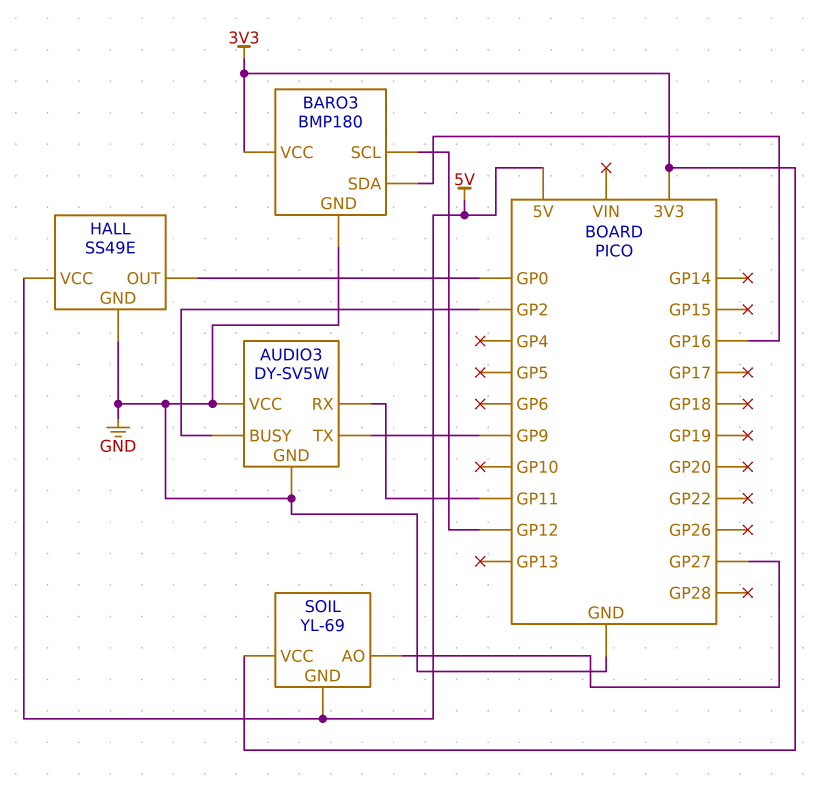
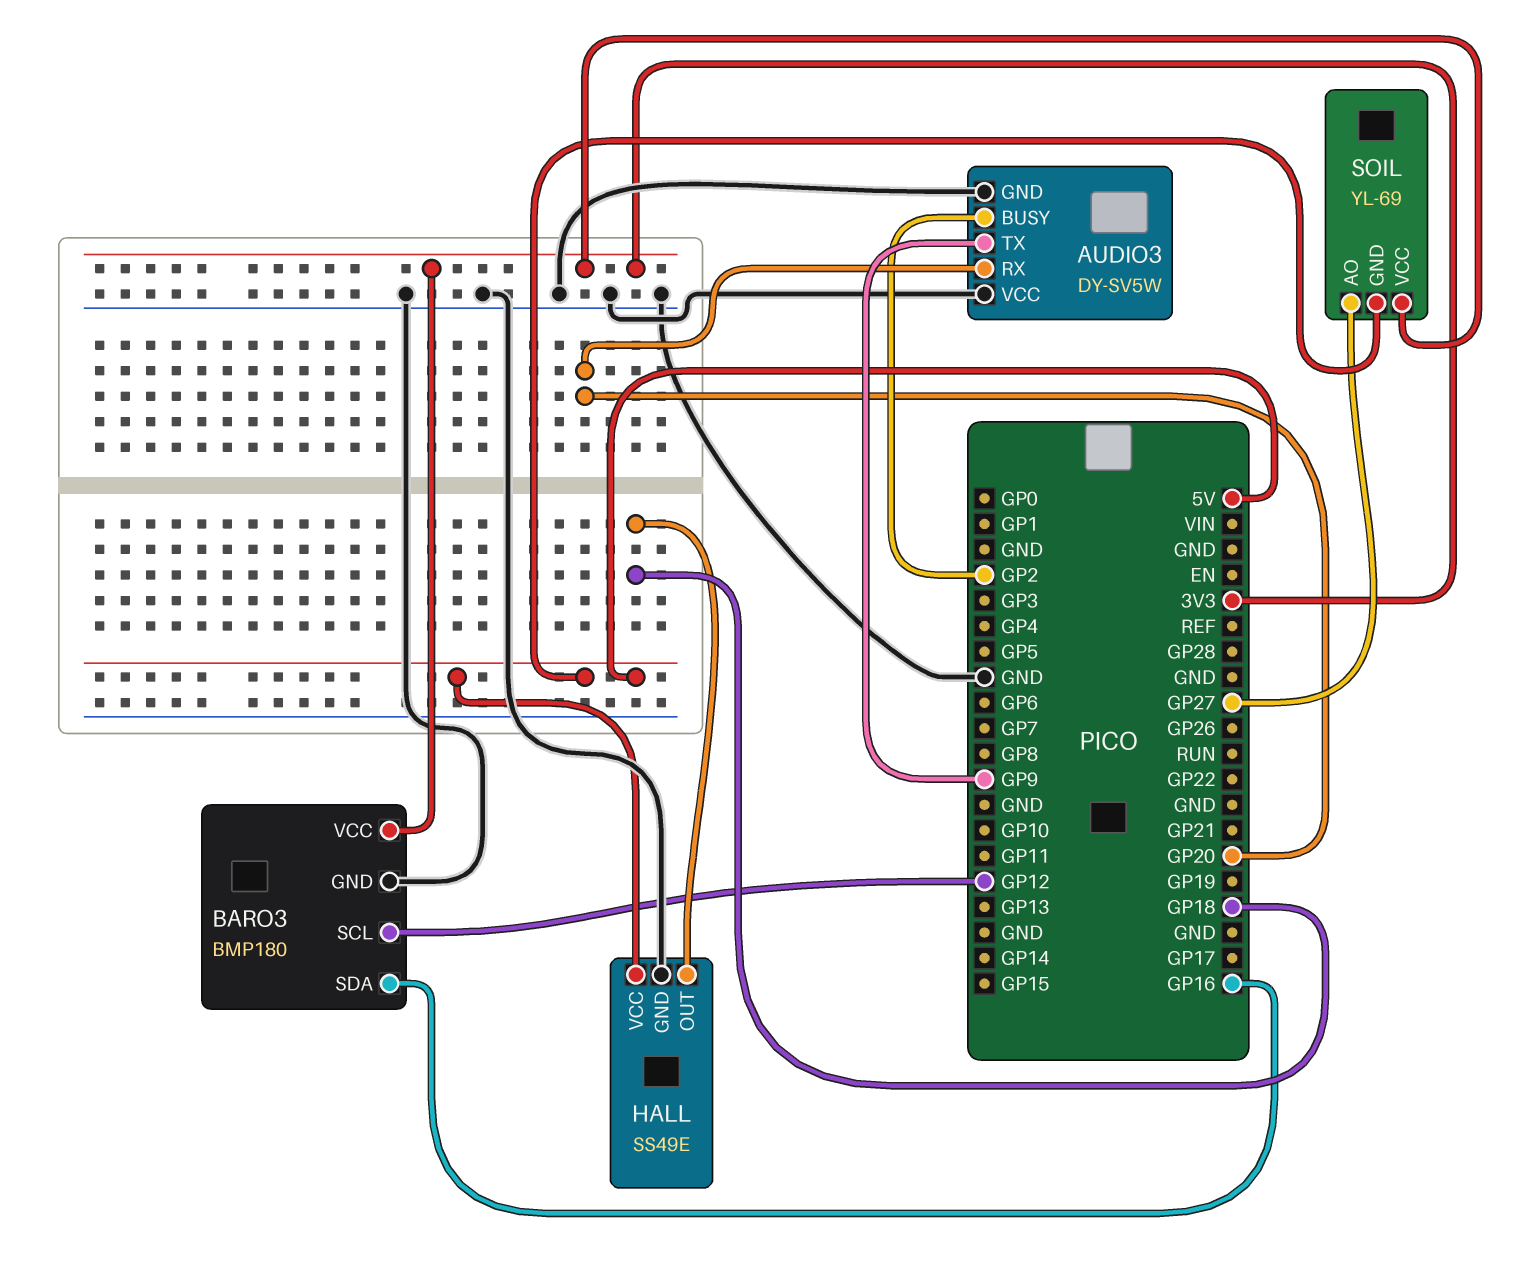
AUDIO3 pin RX: GP11 -> GP20
HALL pin OUT: GP0 -> GP18

